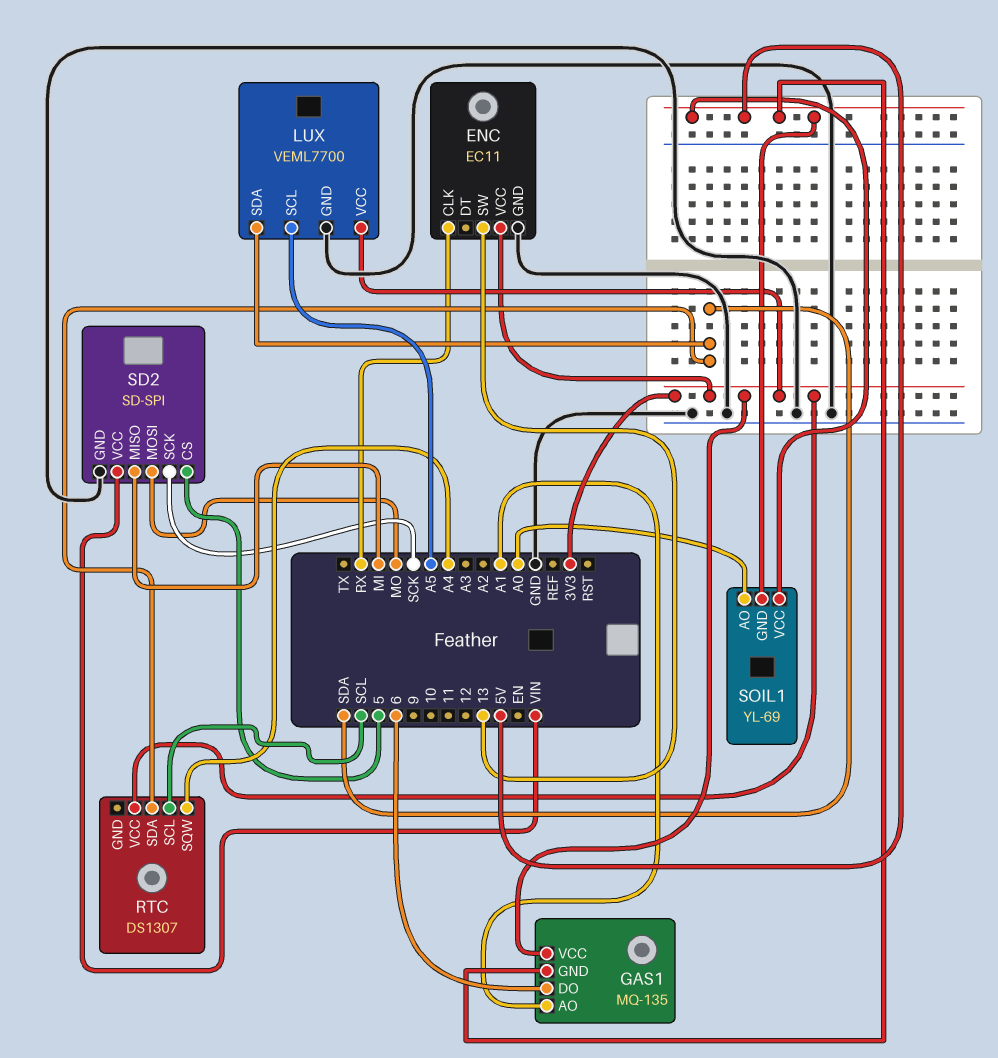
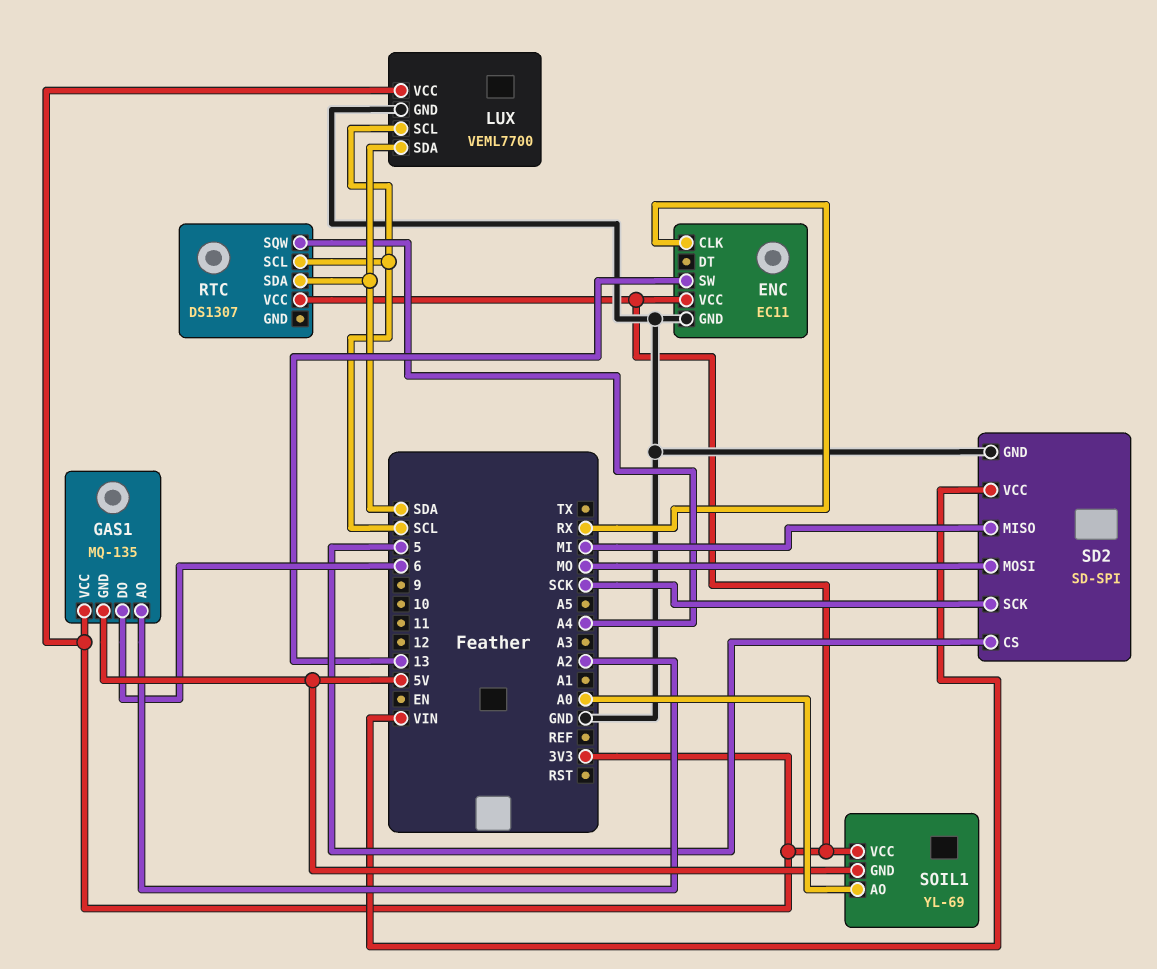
GAS1 pin AO: A1 -> A2
LUX pin SCL: A5 -> SCL
SOIL1 pin VCC: 5V -> 3V3

